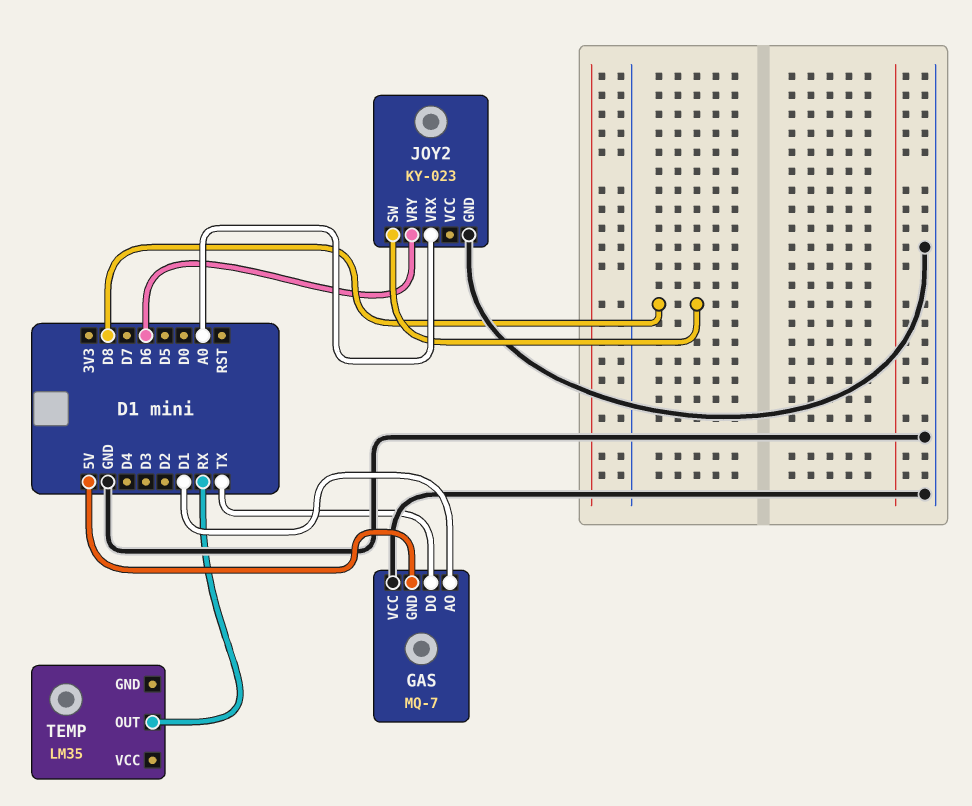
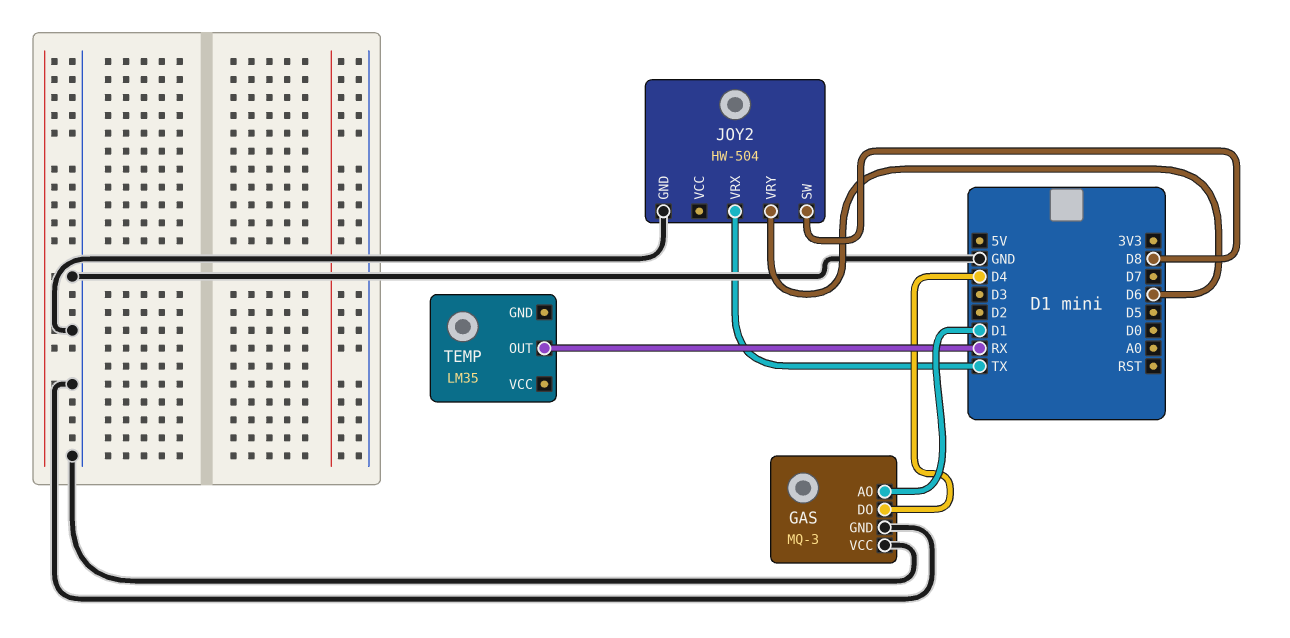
GAS: MQ-7 -> MQ-3
GAS pin DO: TX -> D4
GAS pin GND: 5V -> GND
JOY2: KY-023 -> HW-504
JOY2 pin VRX: A0 -> TX

